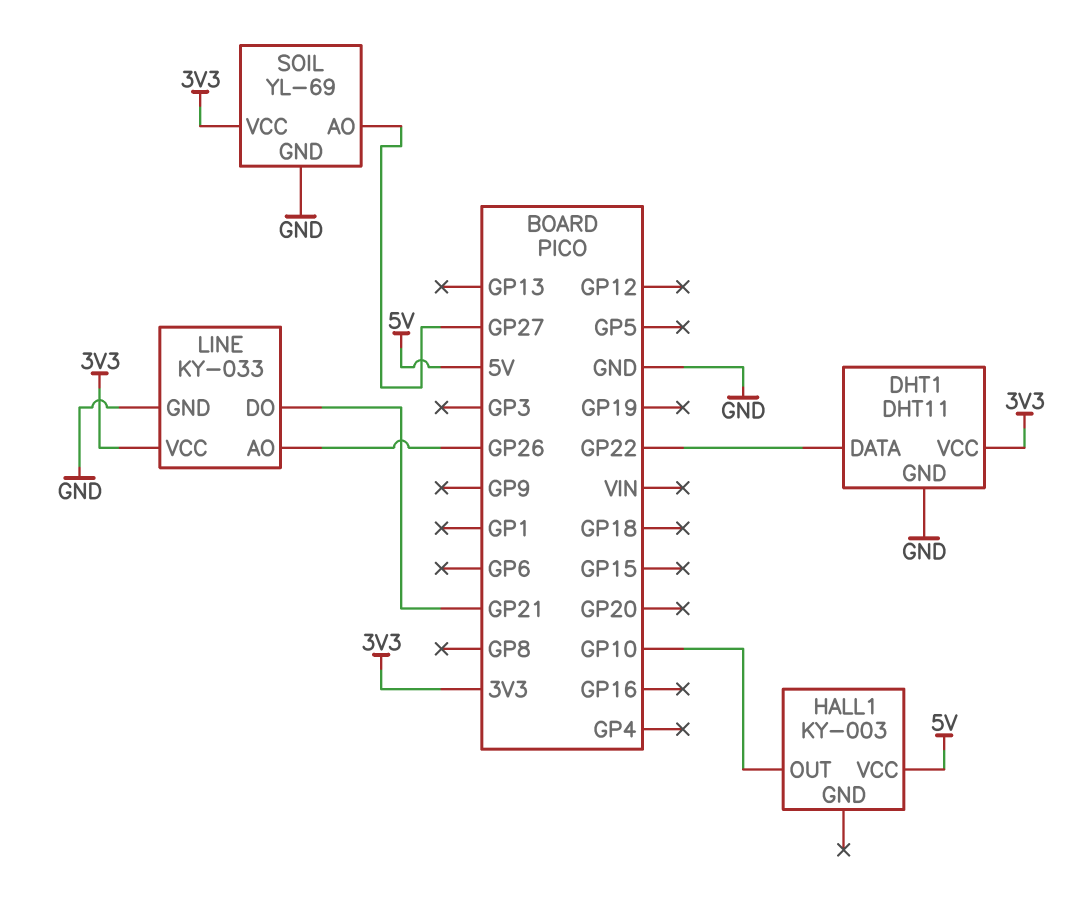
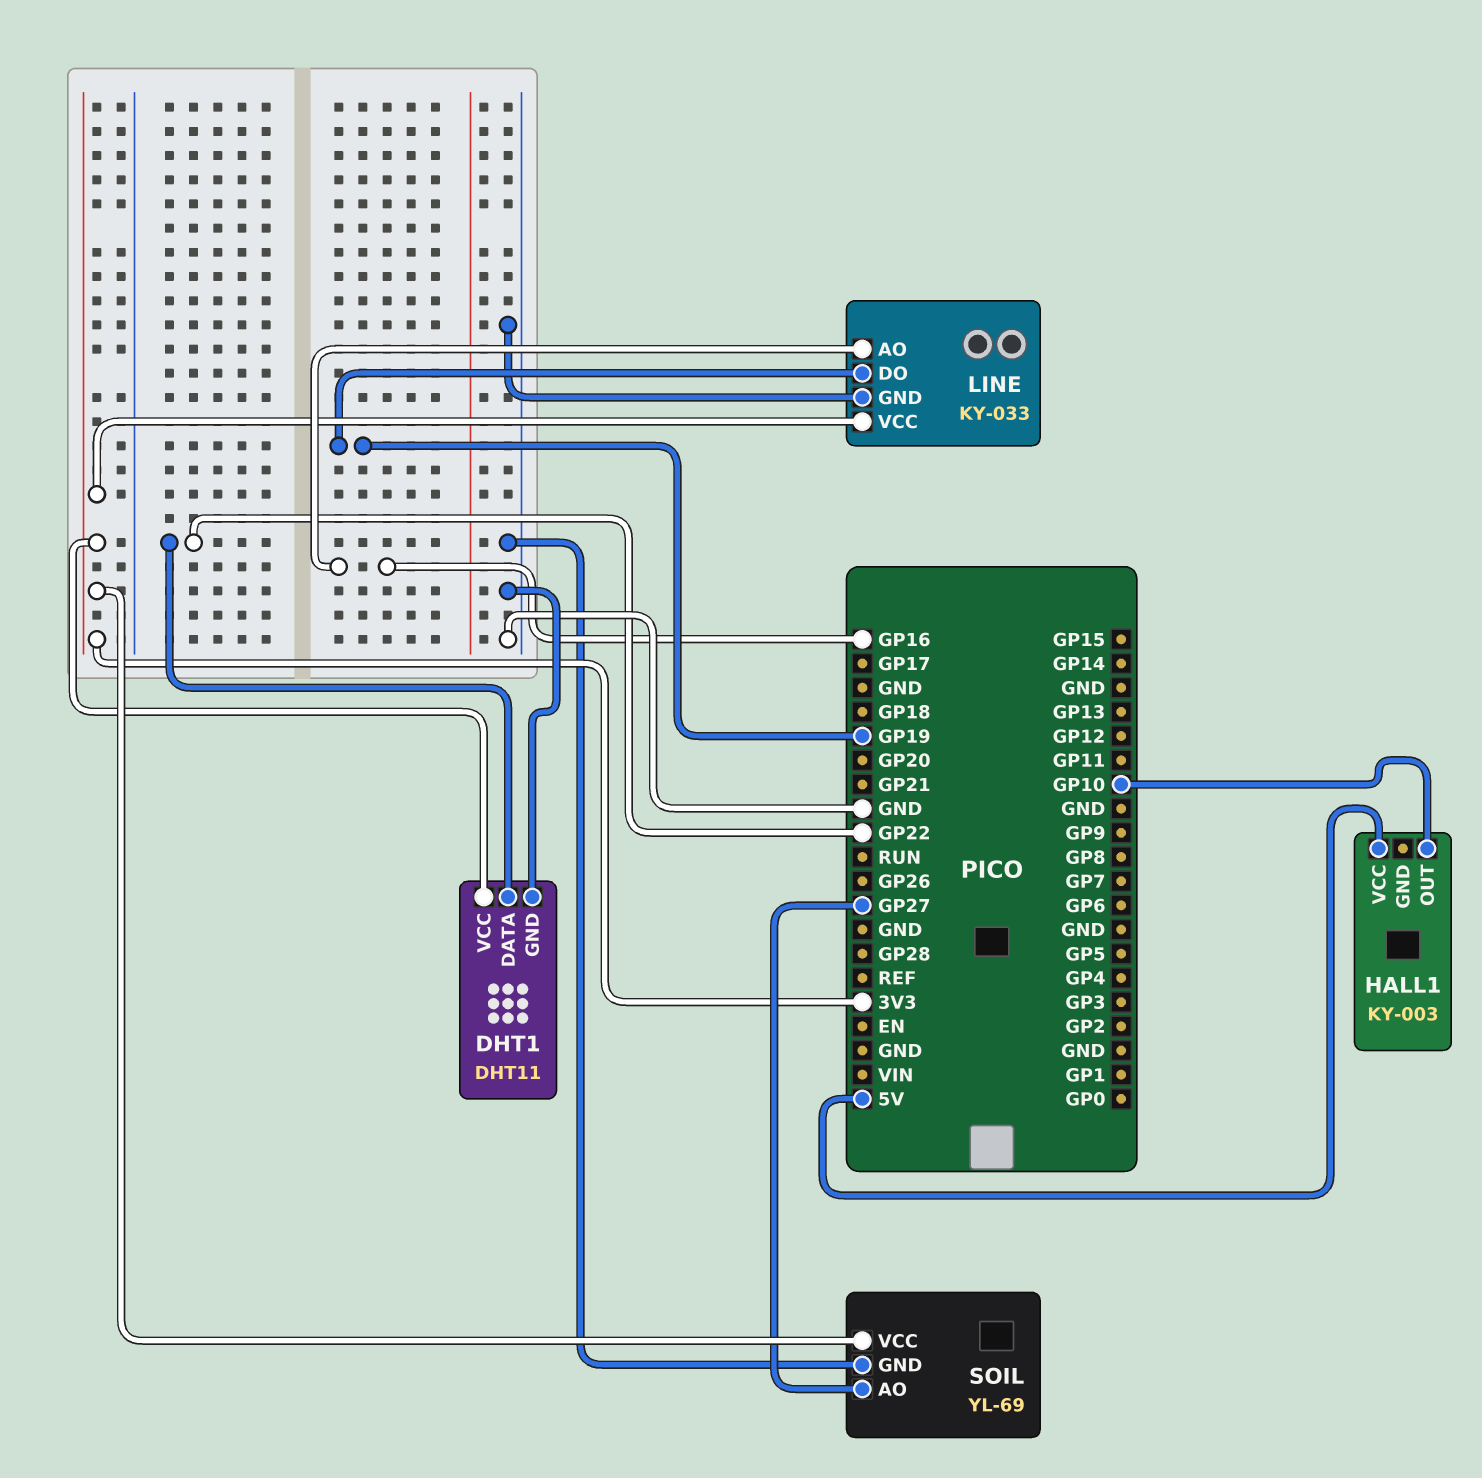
LINE pin AO: GP26 -> GP16
LINE pin DO: GP21 -> GP19

